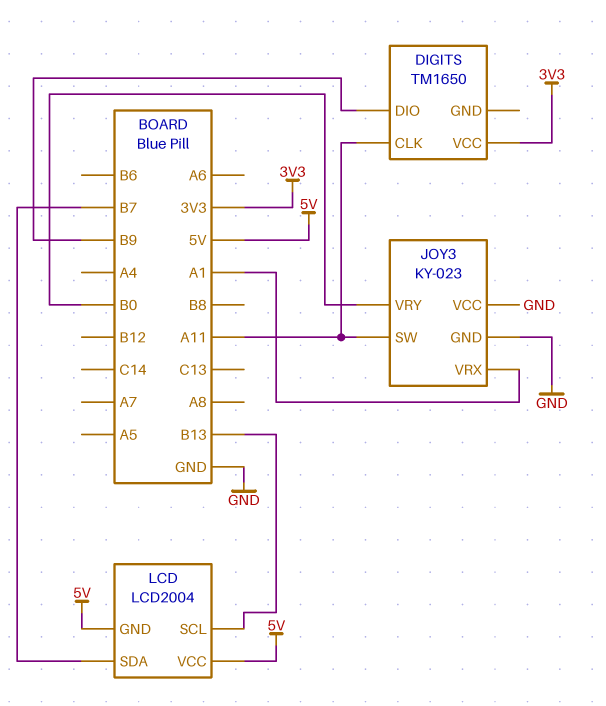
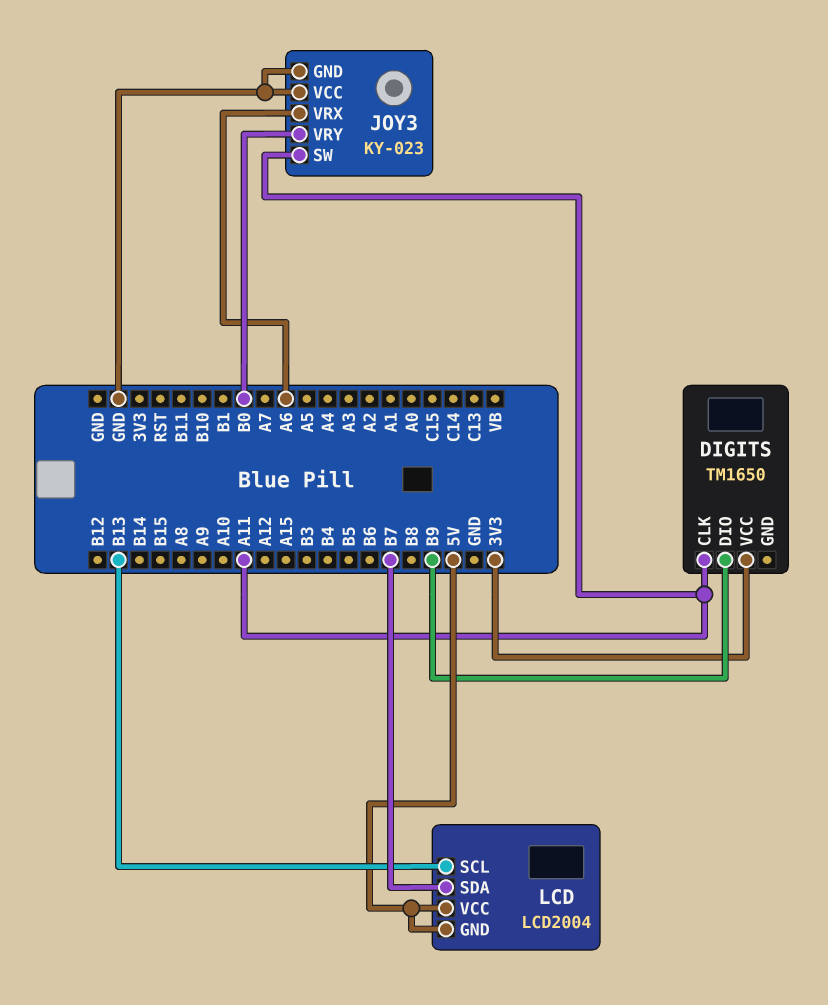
JOY3 pin VRX: A1 -> A6

